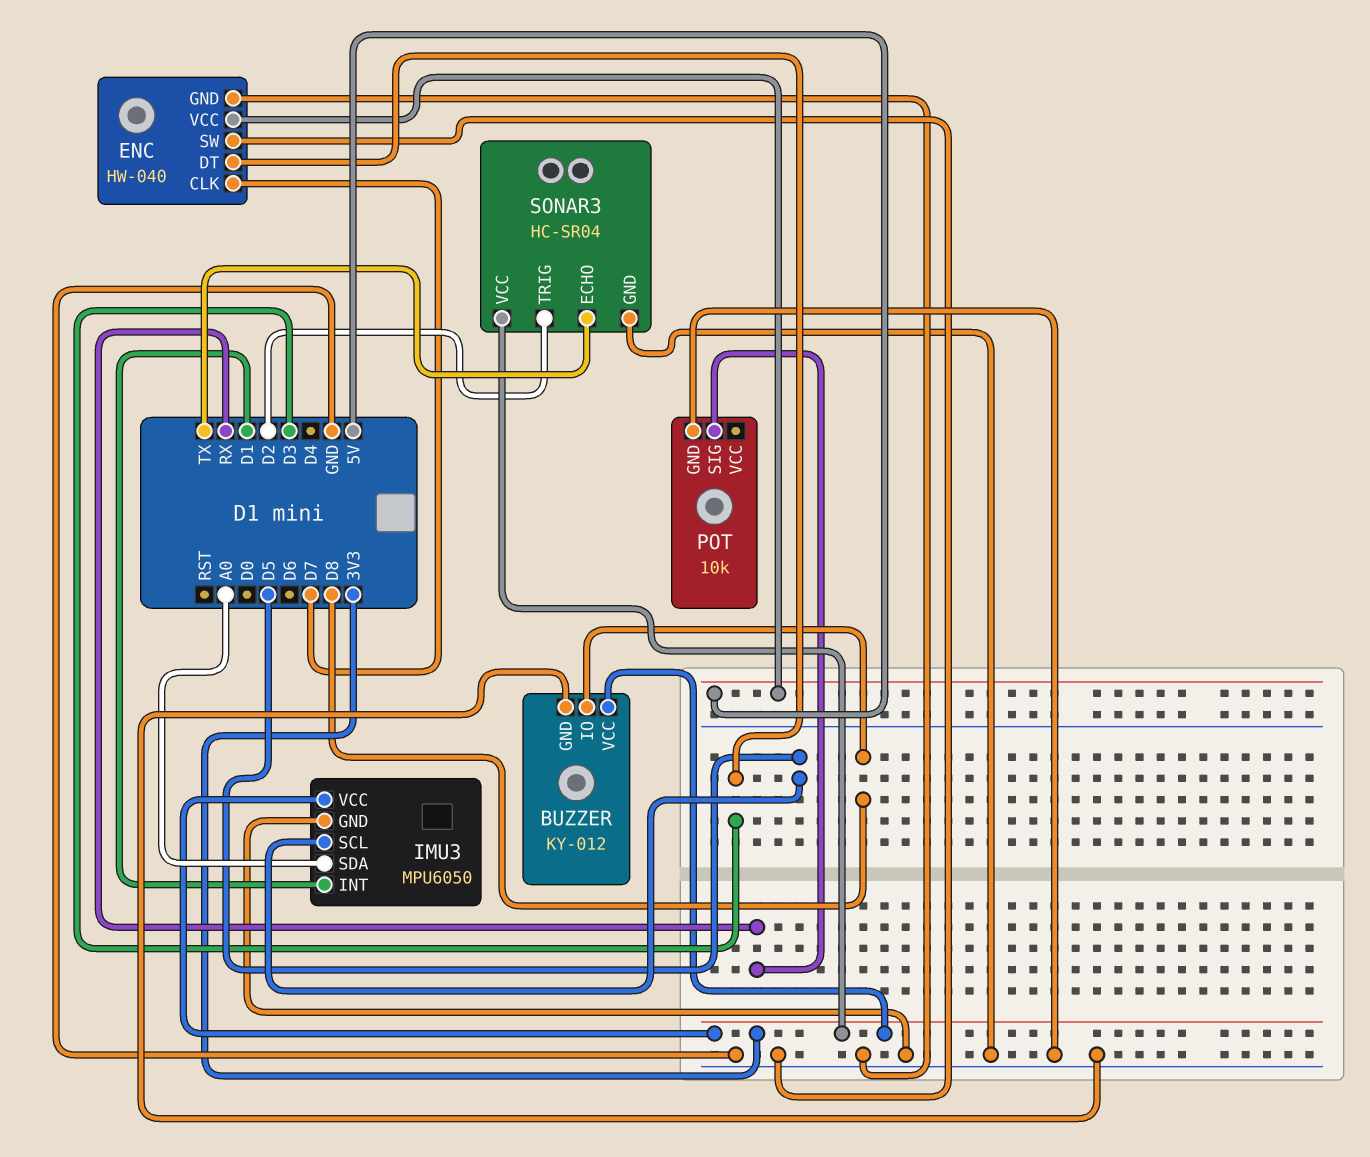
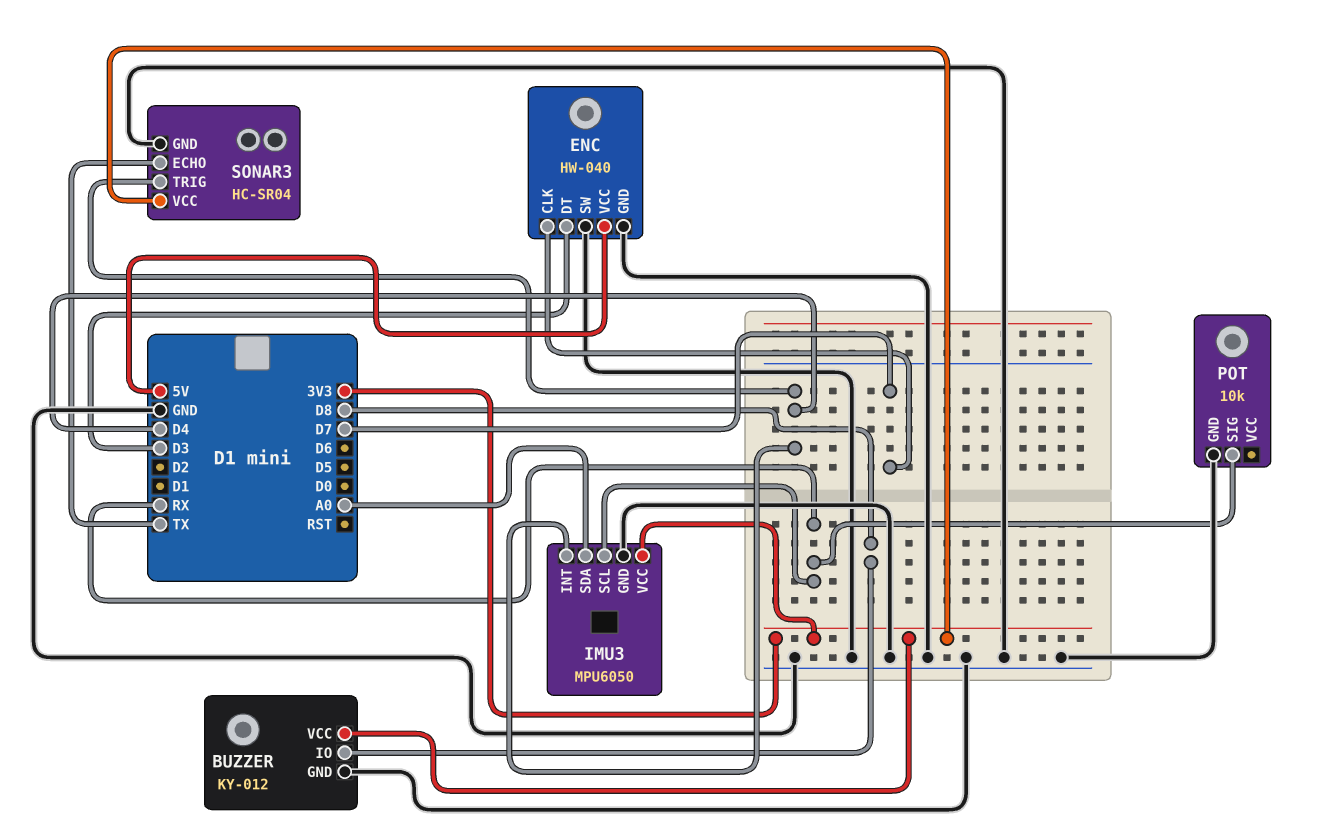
IMU3 pin INT: D1 -> D4
IMU3 pin SCL: D5 -> RX
SONAR3 pin TRIG: D2 -> D4

